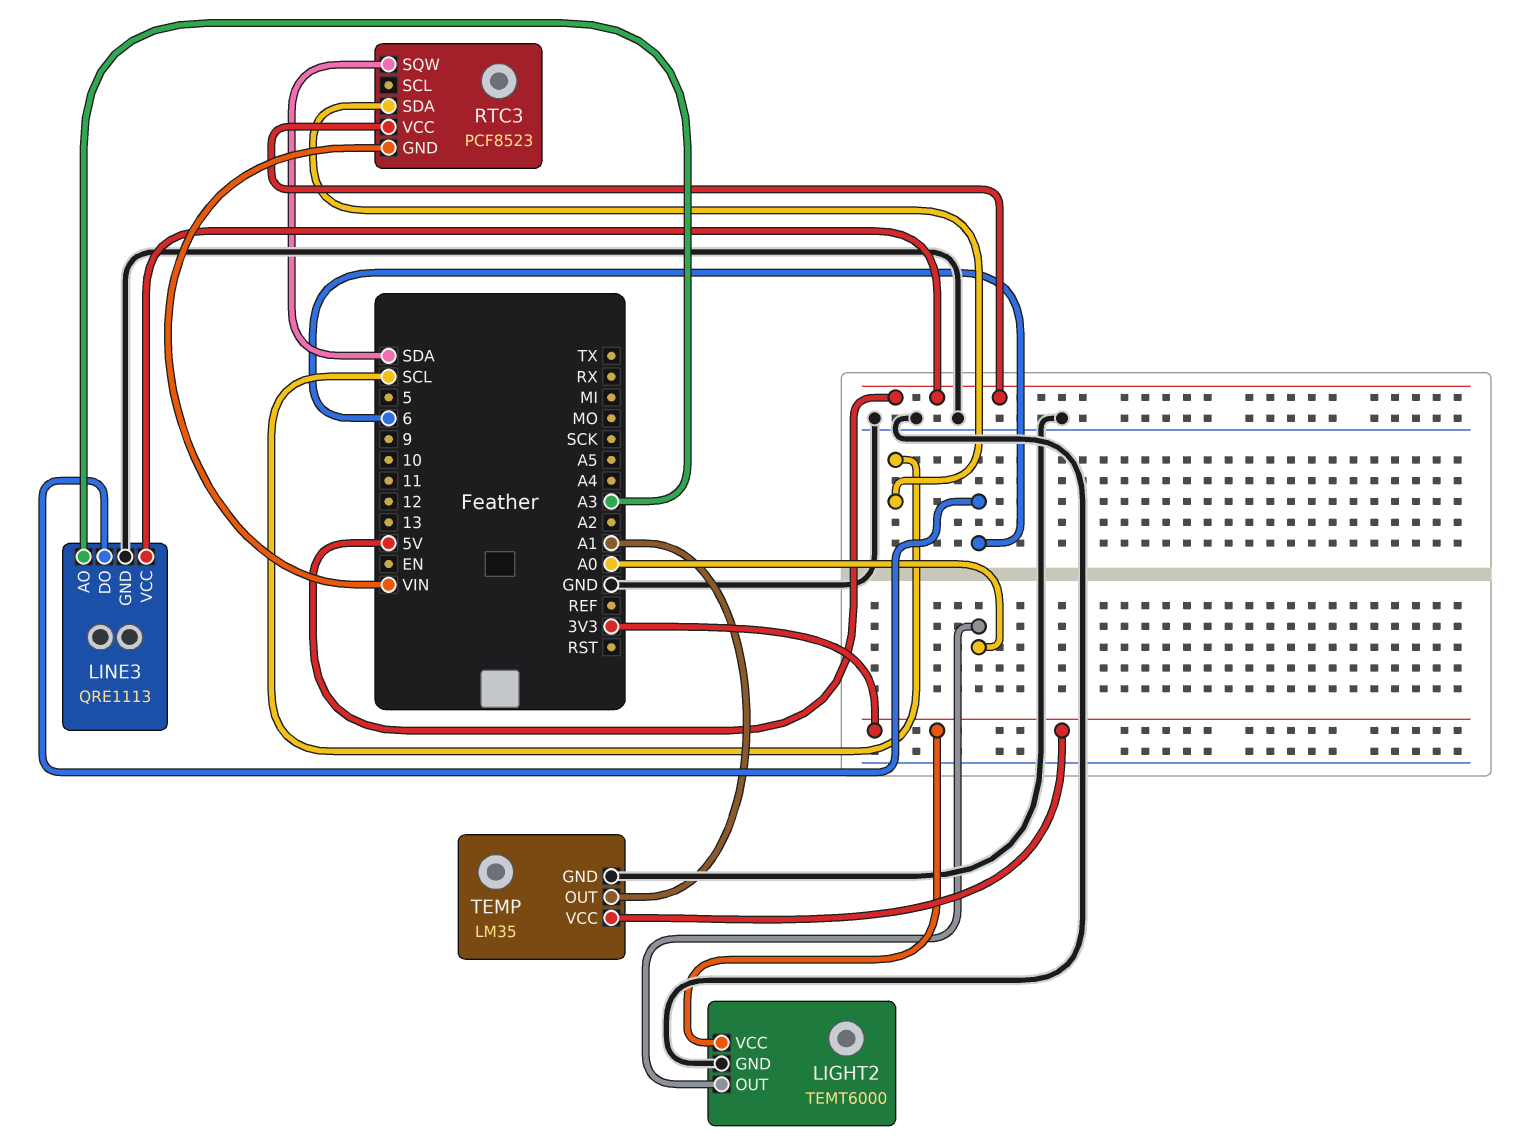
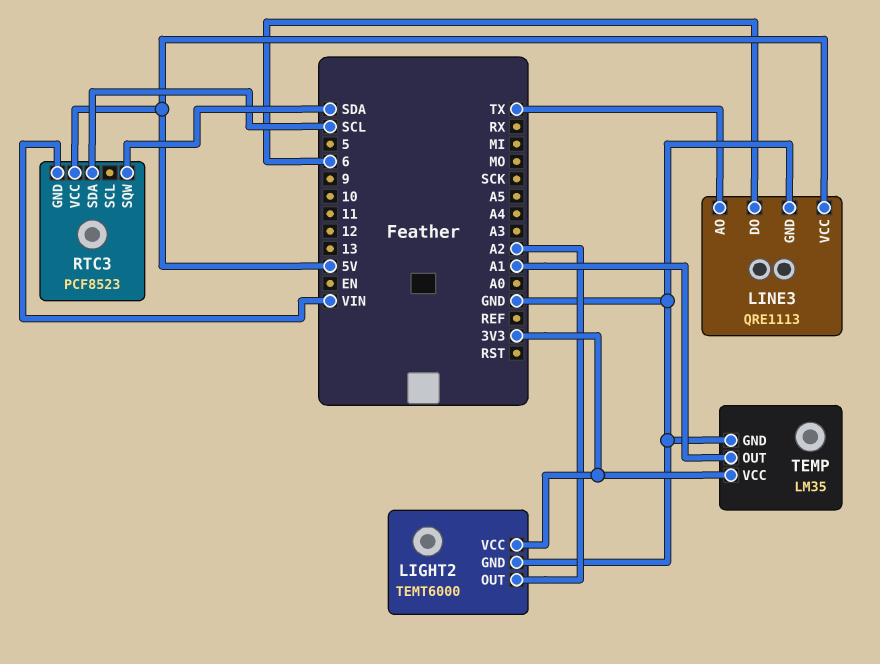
LIGHT2 pin OUT: A0 -> A2
LINE3 pin AO: A3 -> TX

